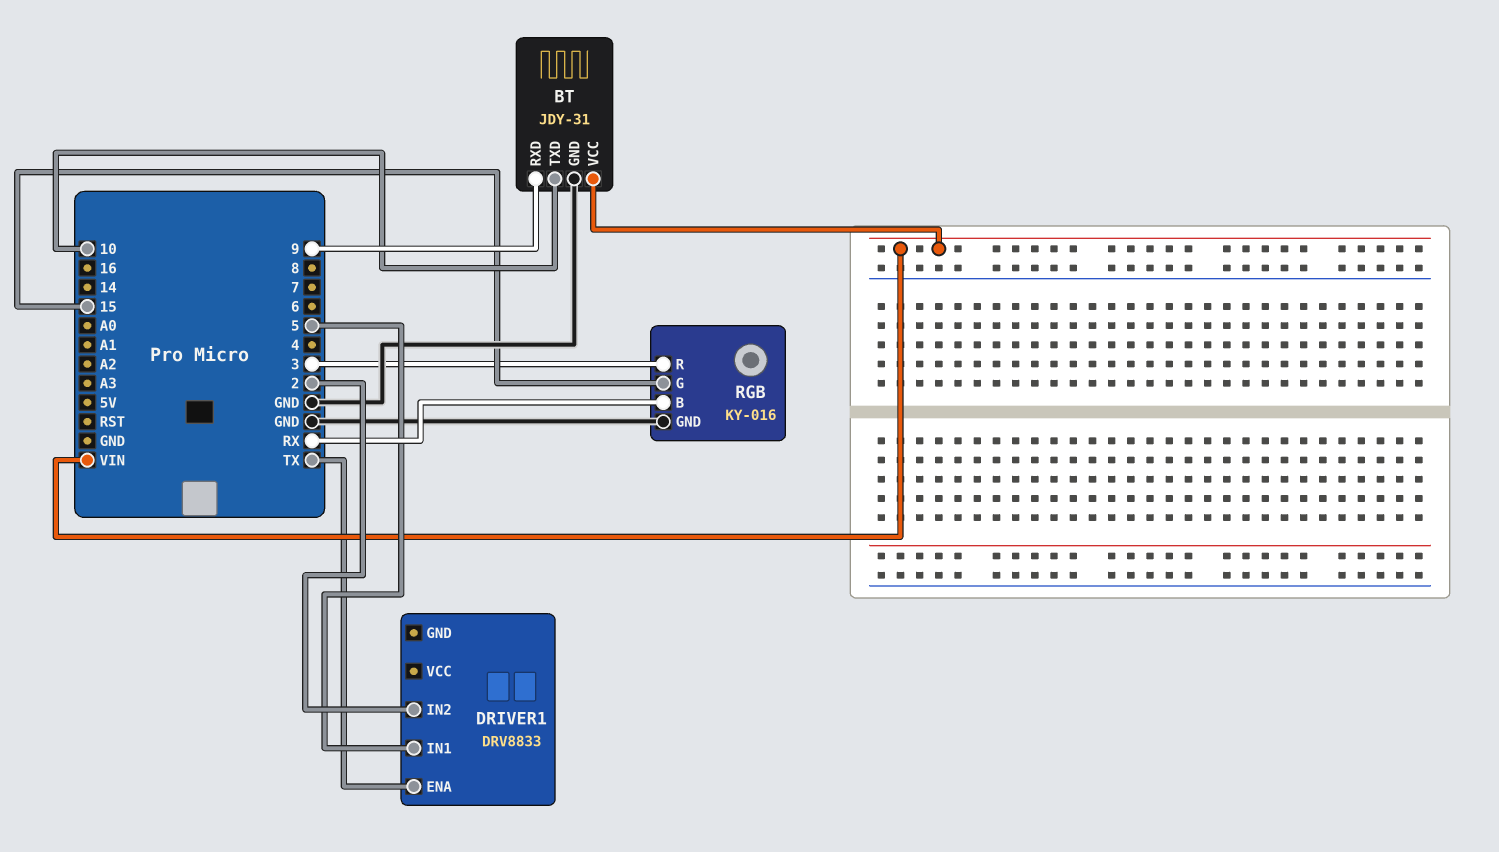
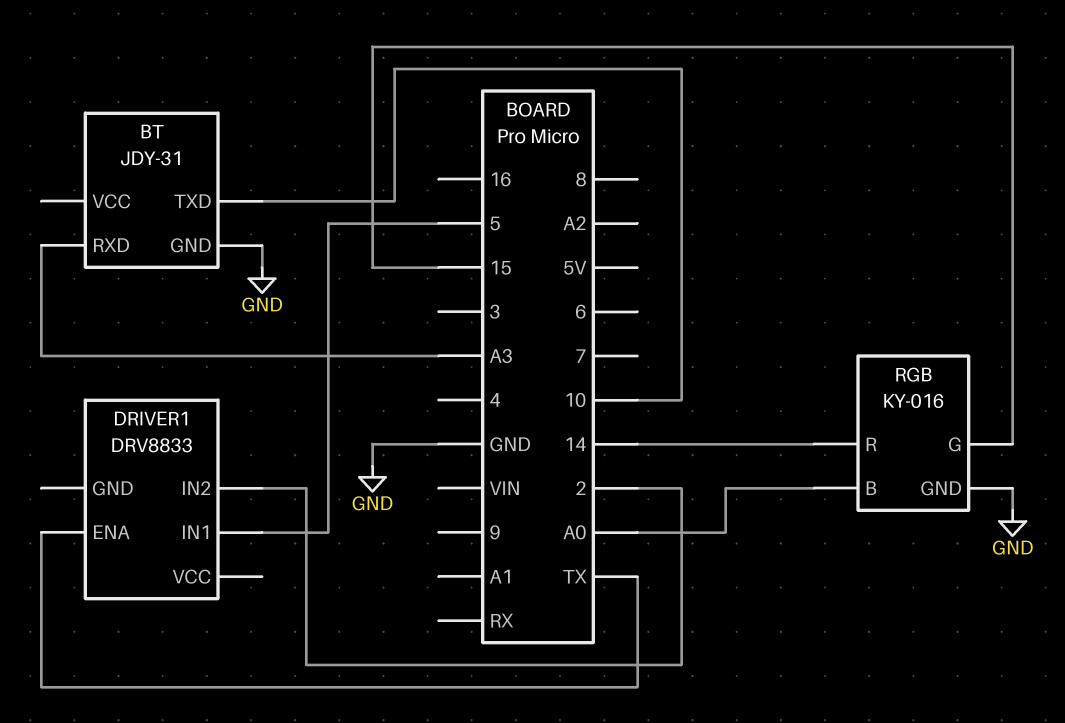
BT pin RXD: 9 -> A3
BT pin VCC: VIN -> none
RGB pin B: RX -> A0
RGB pin R: 3 -> 14

